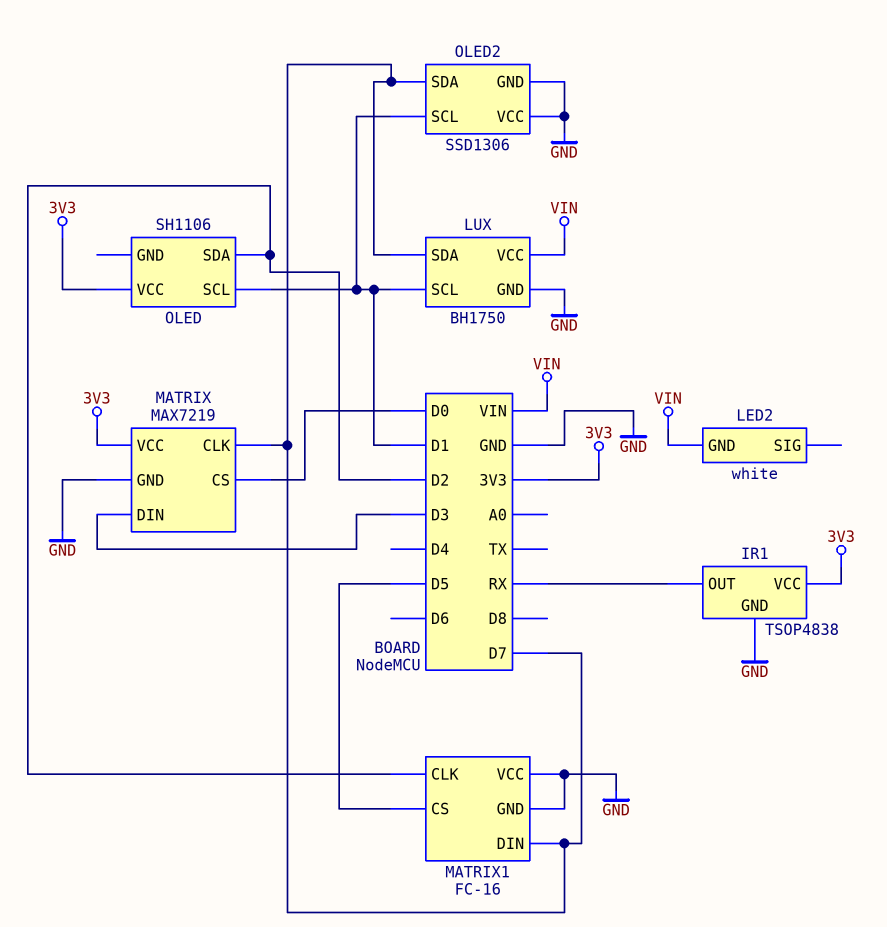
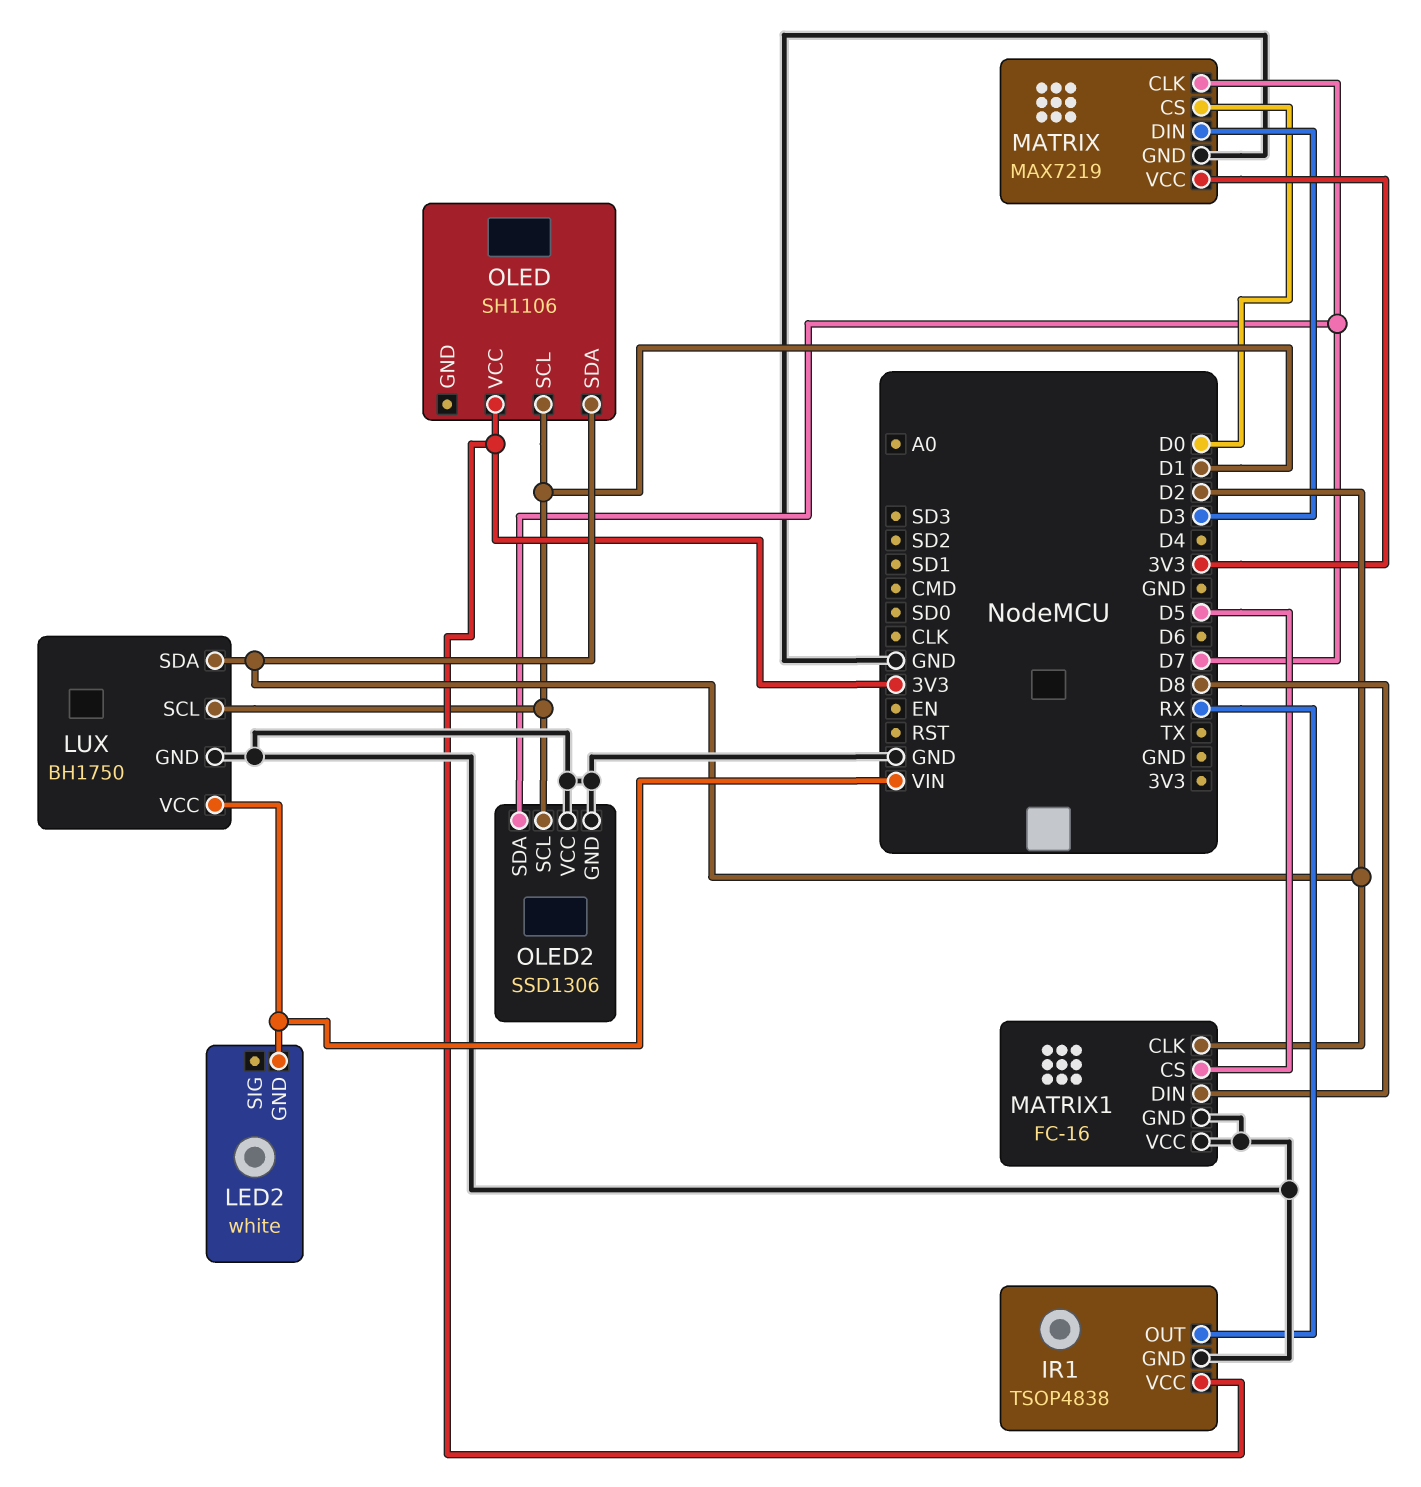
LUX pin SDA: D7 -> D2
MATRIX1 pin DIN: D7 -> D8

